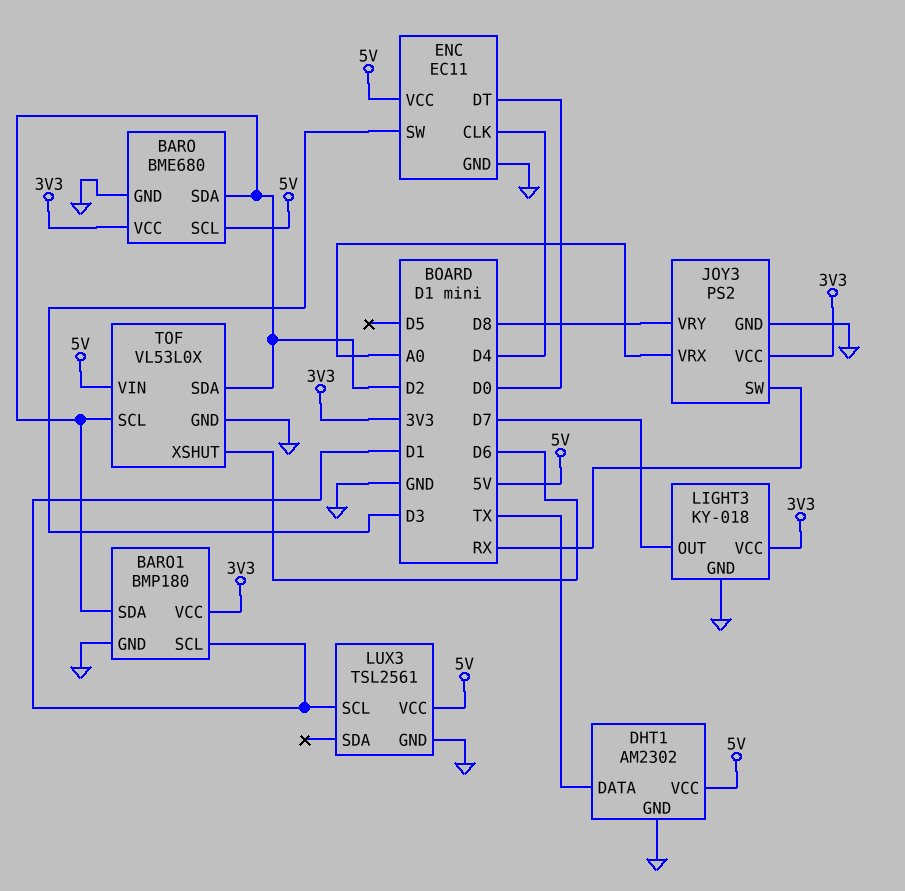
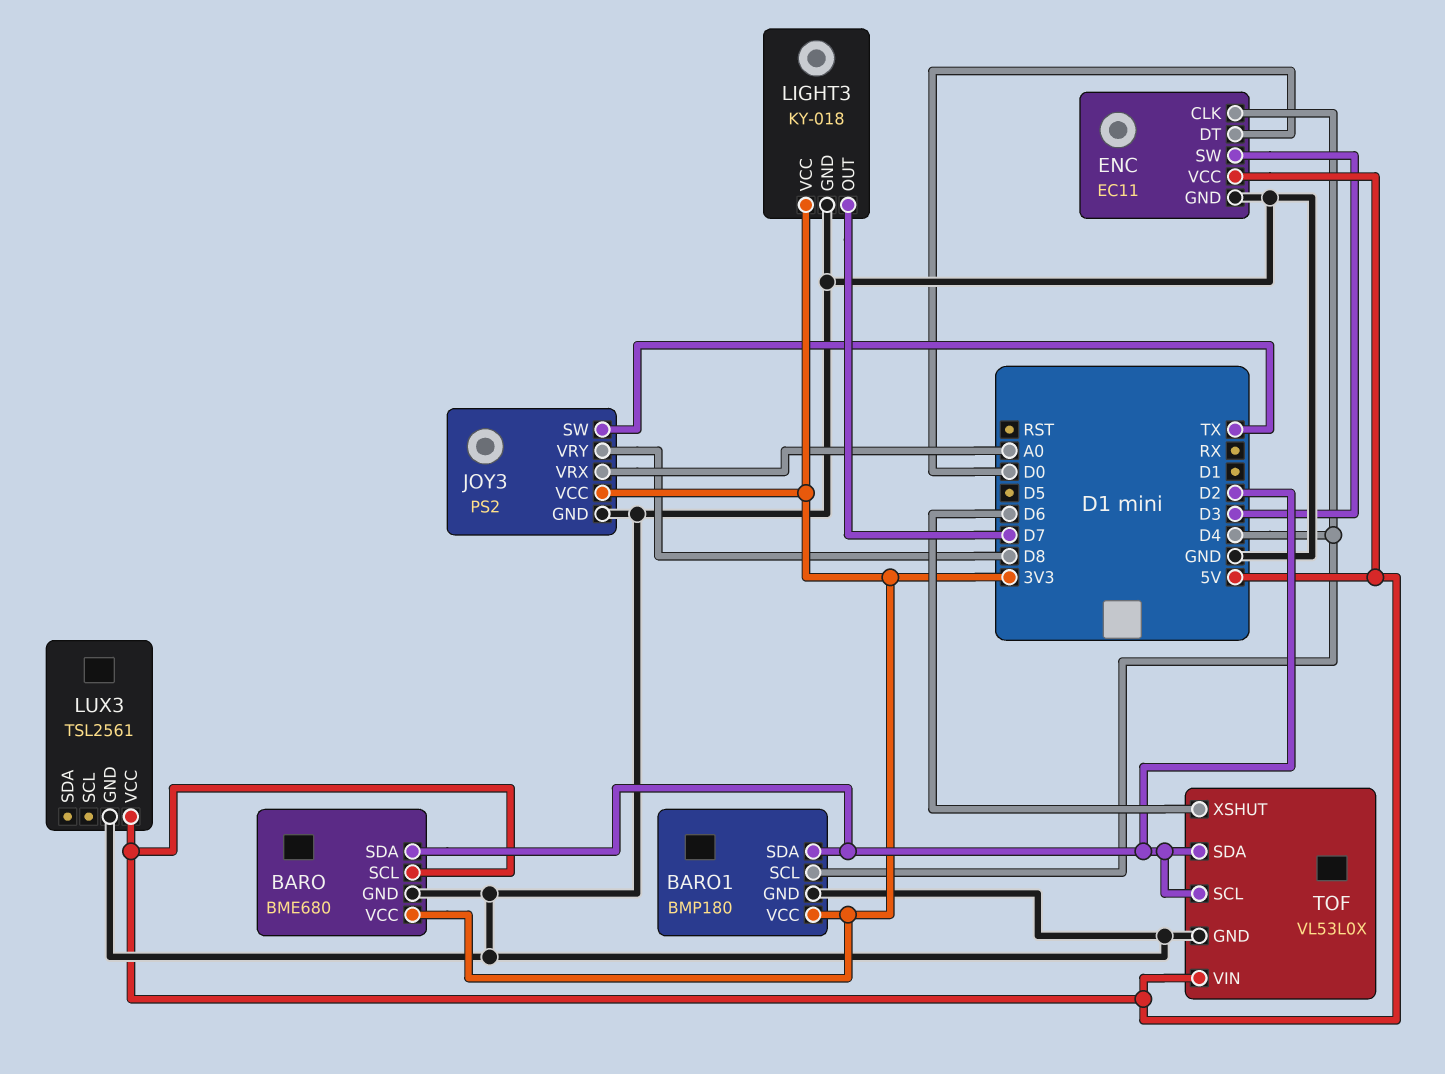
BARO1 pin SCL: D1 -> D4
DHT1: AM2302 -> none
DHT1 pin DATA: TX -> none
DHT1 pin GND: GND -> none
DHT1 pin VCC: 5V -> none
JOY3 pin SW: RX -> TX
LUX3 pin SCL: D1 -> none

